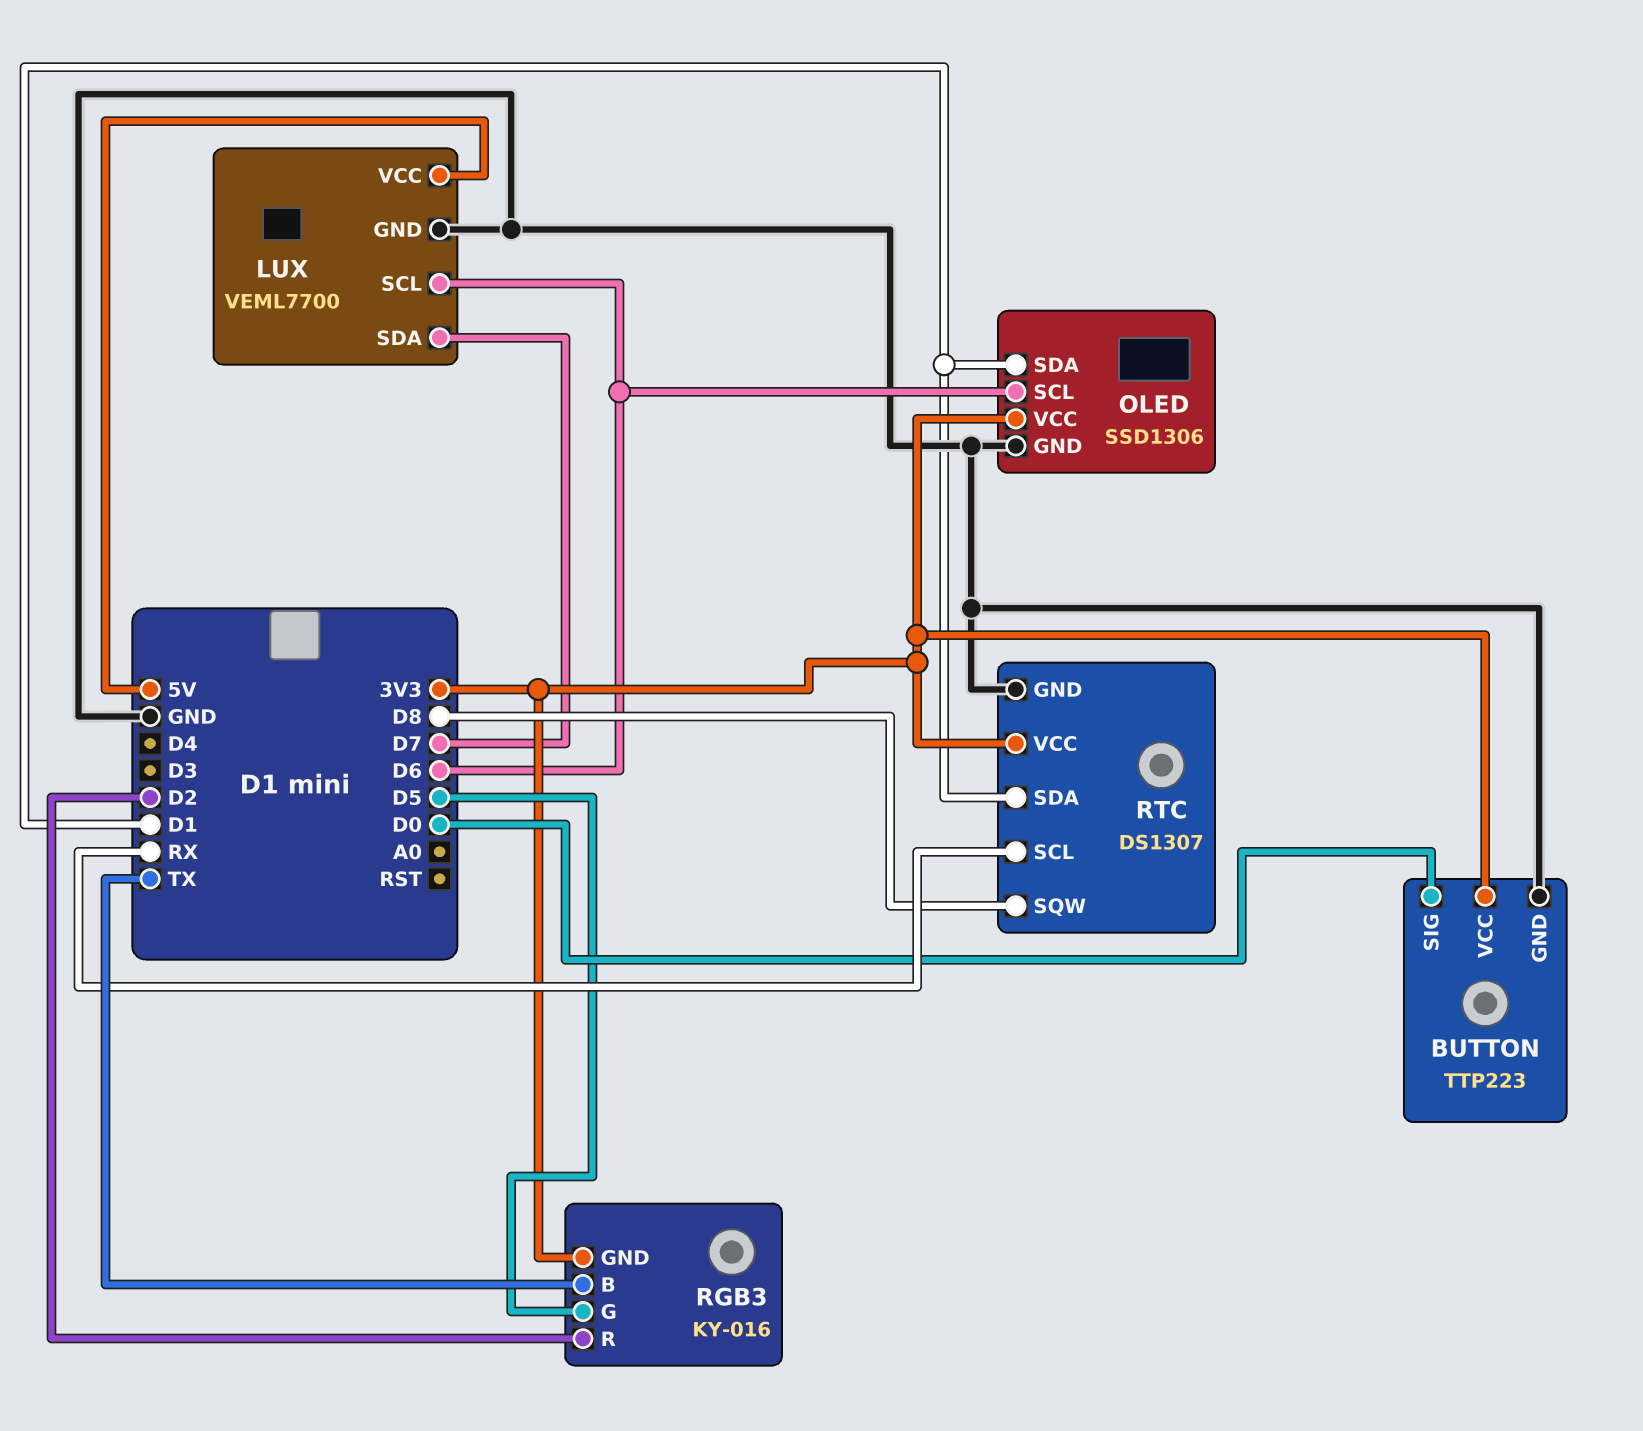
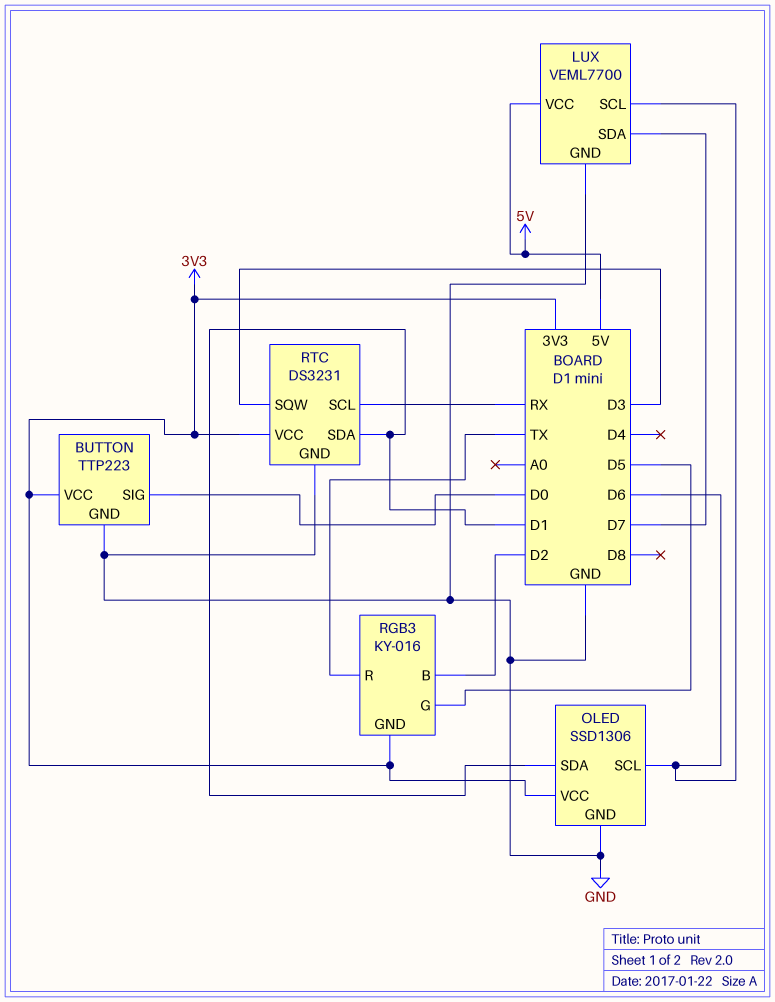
RGB3 pin B: TX -> D2
RGB3 pin R: D2 -> TX
RTC: DS1307 -> DS3231
RTC pin SQW: D8 -> D3

